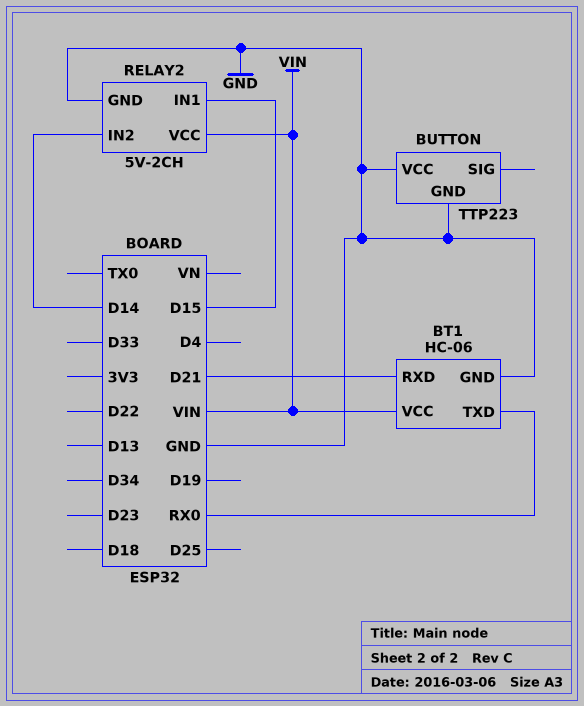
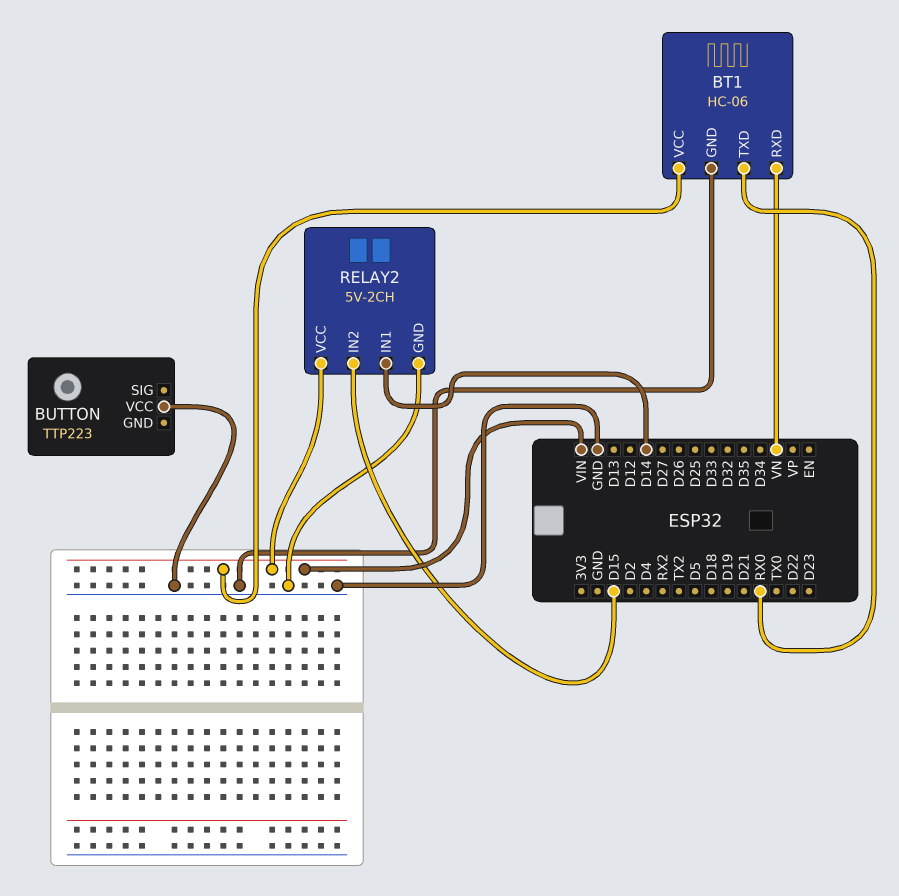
BT1 pin RXD: D21 -> VN
BUTTON pin GND: GND -> none
RELAY2 pin IN1: D15 -> D14
RELAY2 pin IN2: D14 -> D15

